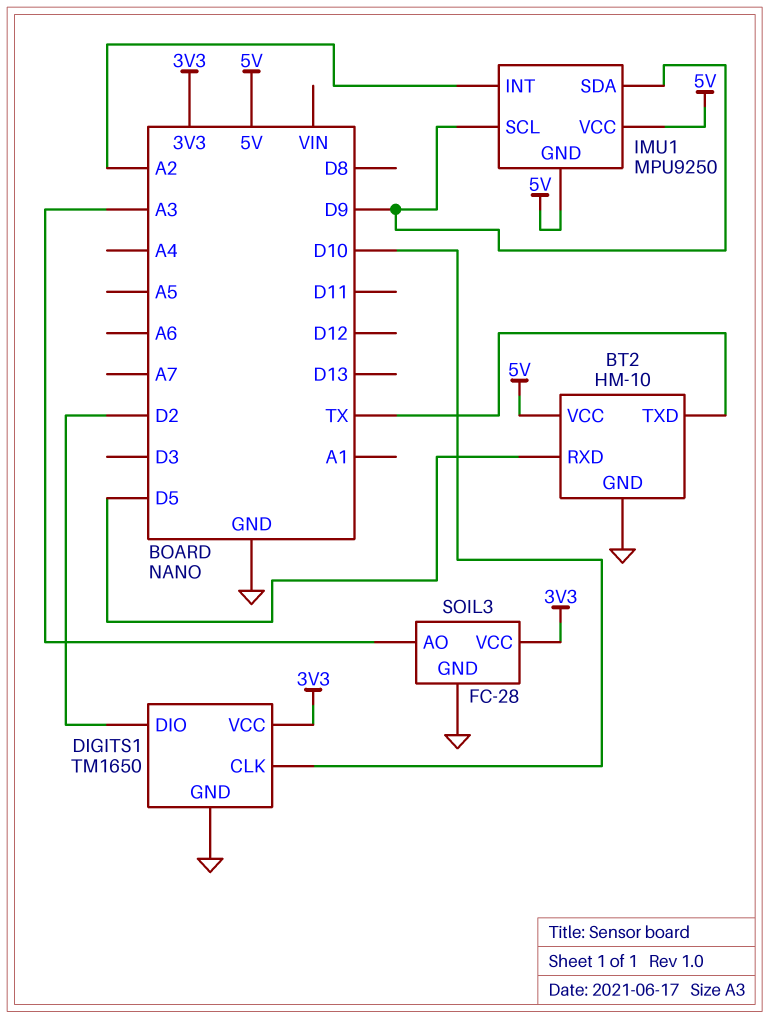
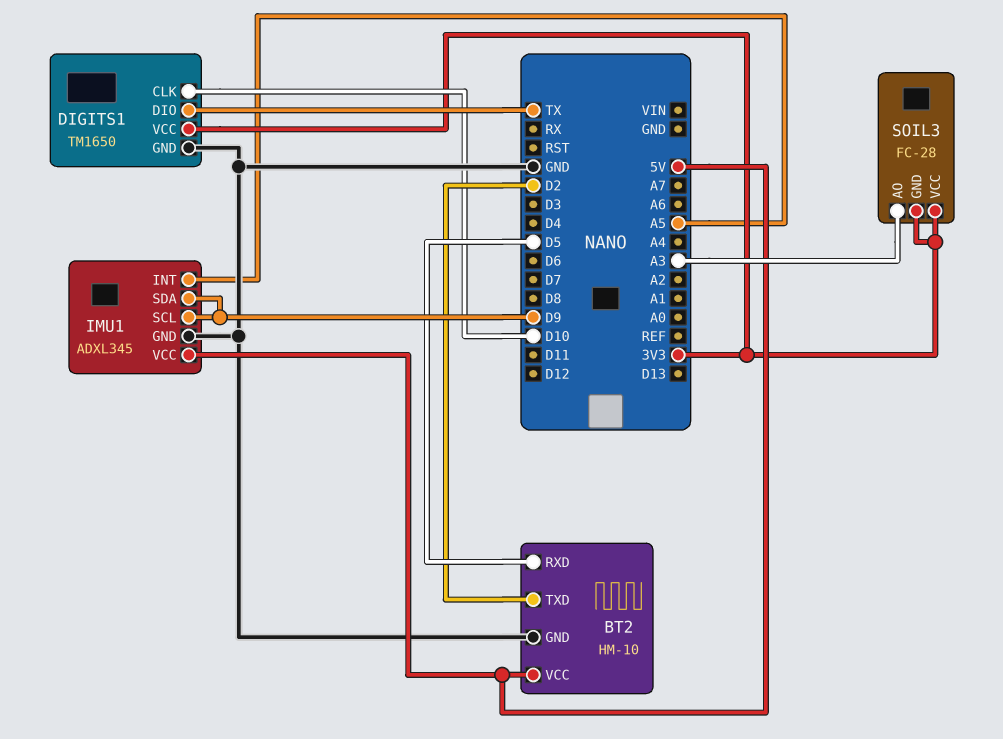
BT2 pin TXD: TX -> D2
DIGITS1 pin DIO: D2 -> TX
IMU1: MPU9250 -> ADXL345
IMU1 pin GND: 5V -> GND
IMU1 pin INT: A2 -> A5
SOIL3 pin GND: GND -> 3V3

